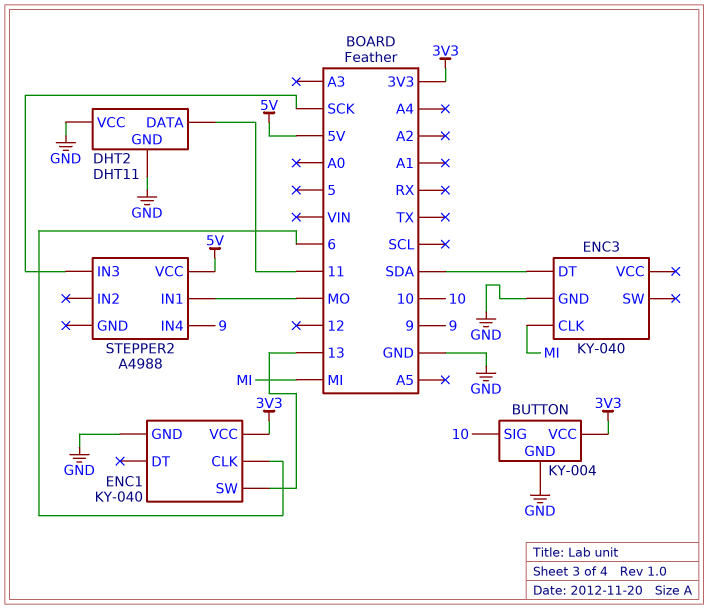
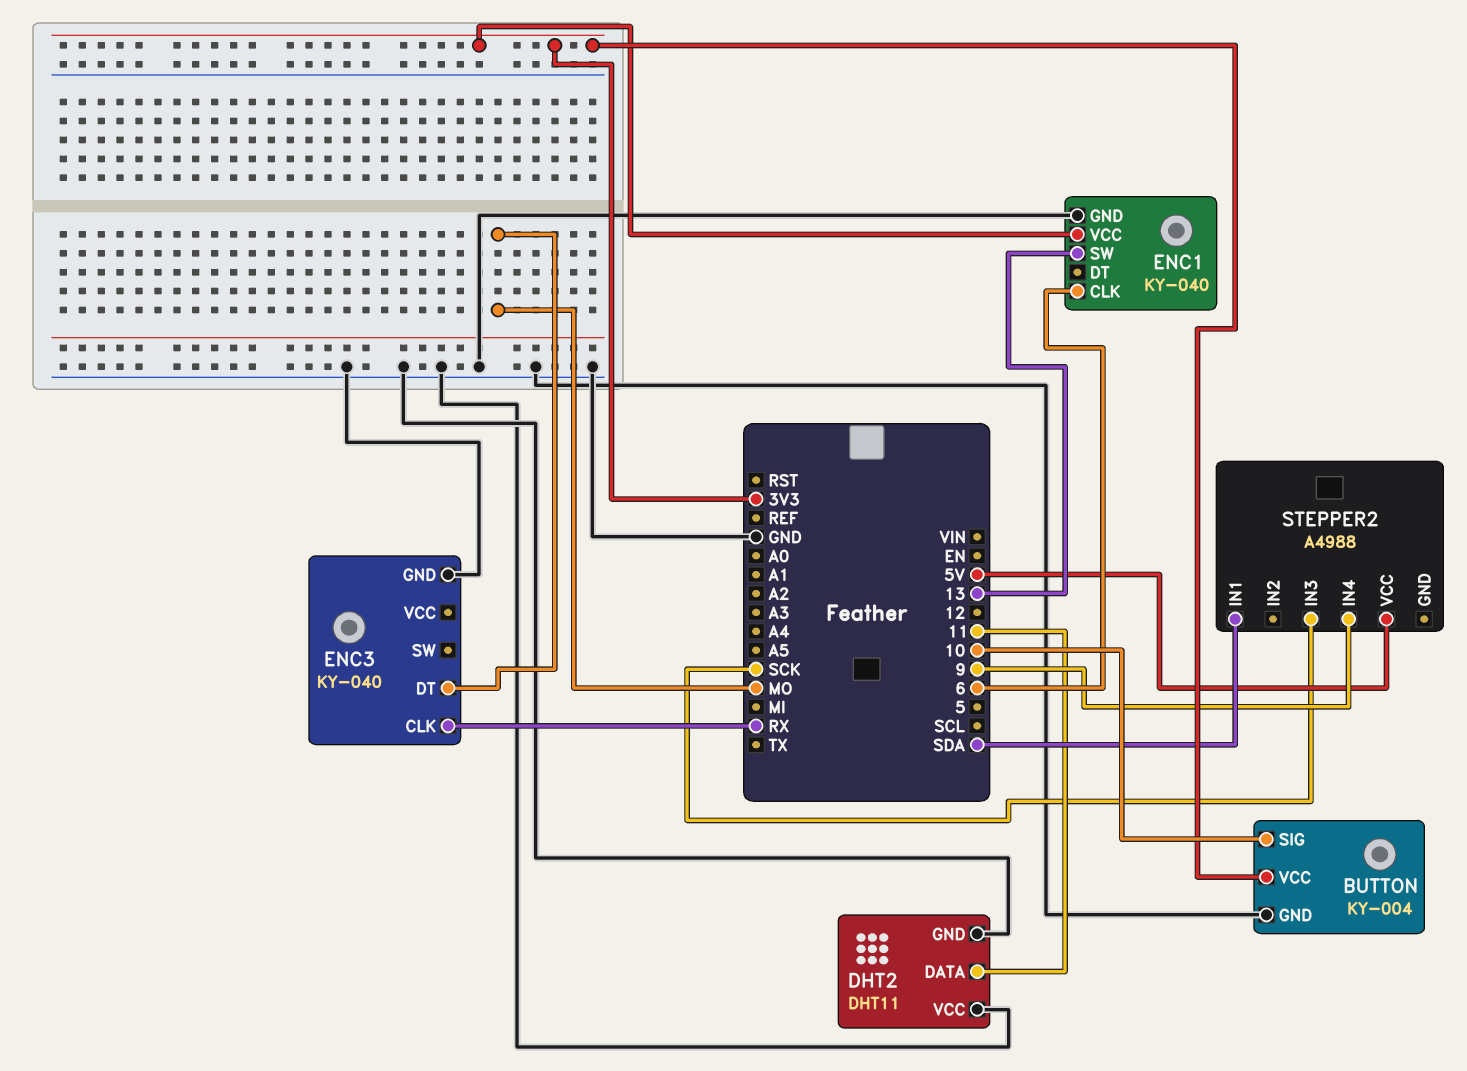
ENC3 pin CLK: MI -> RX
ENC3 pin DT: SDA -> MO
STEPPER2 pin IN1: MO -> SDA

